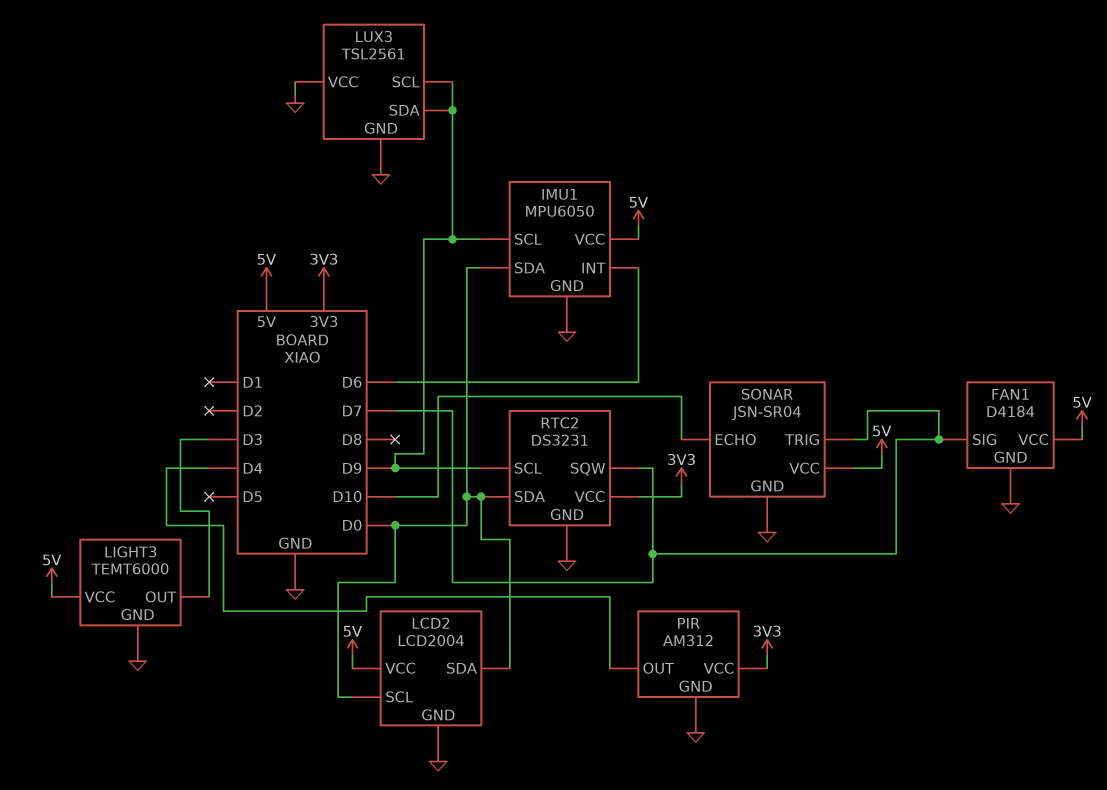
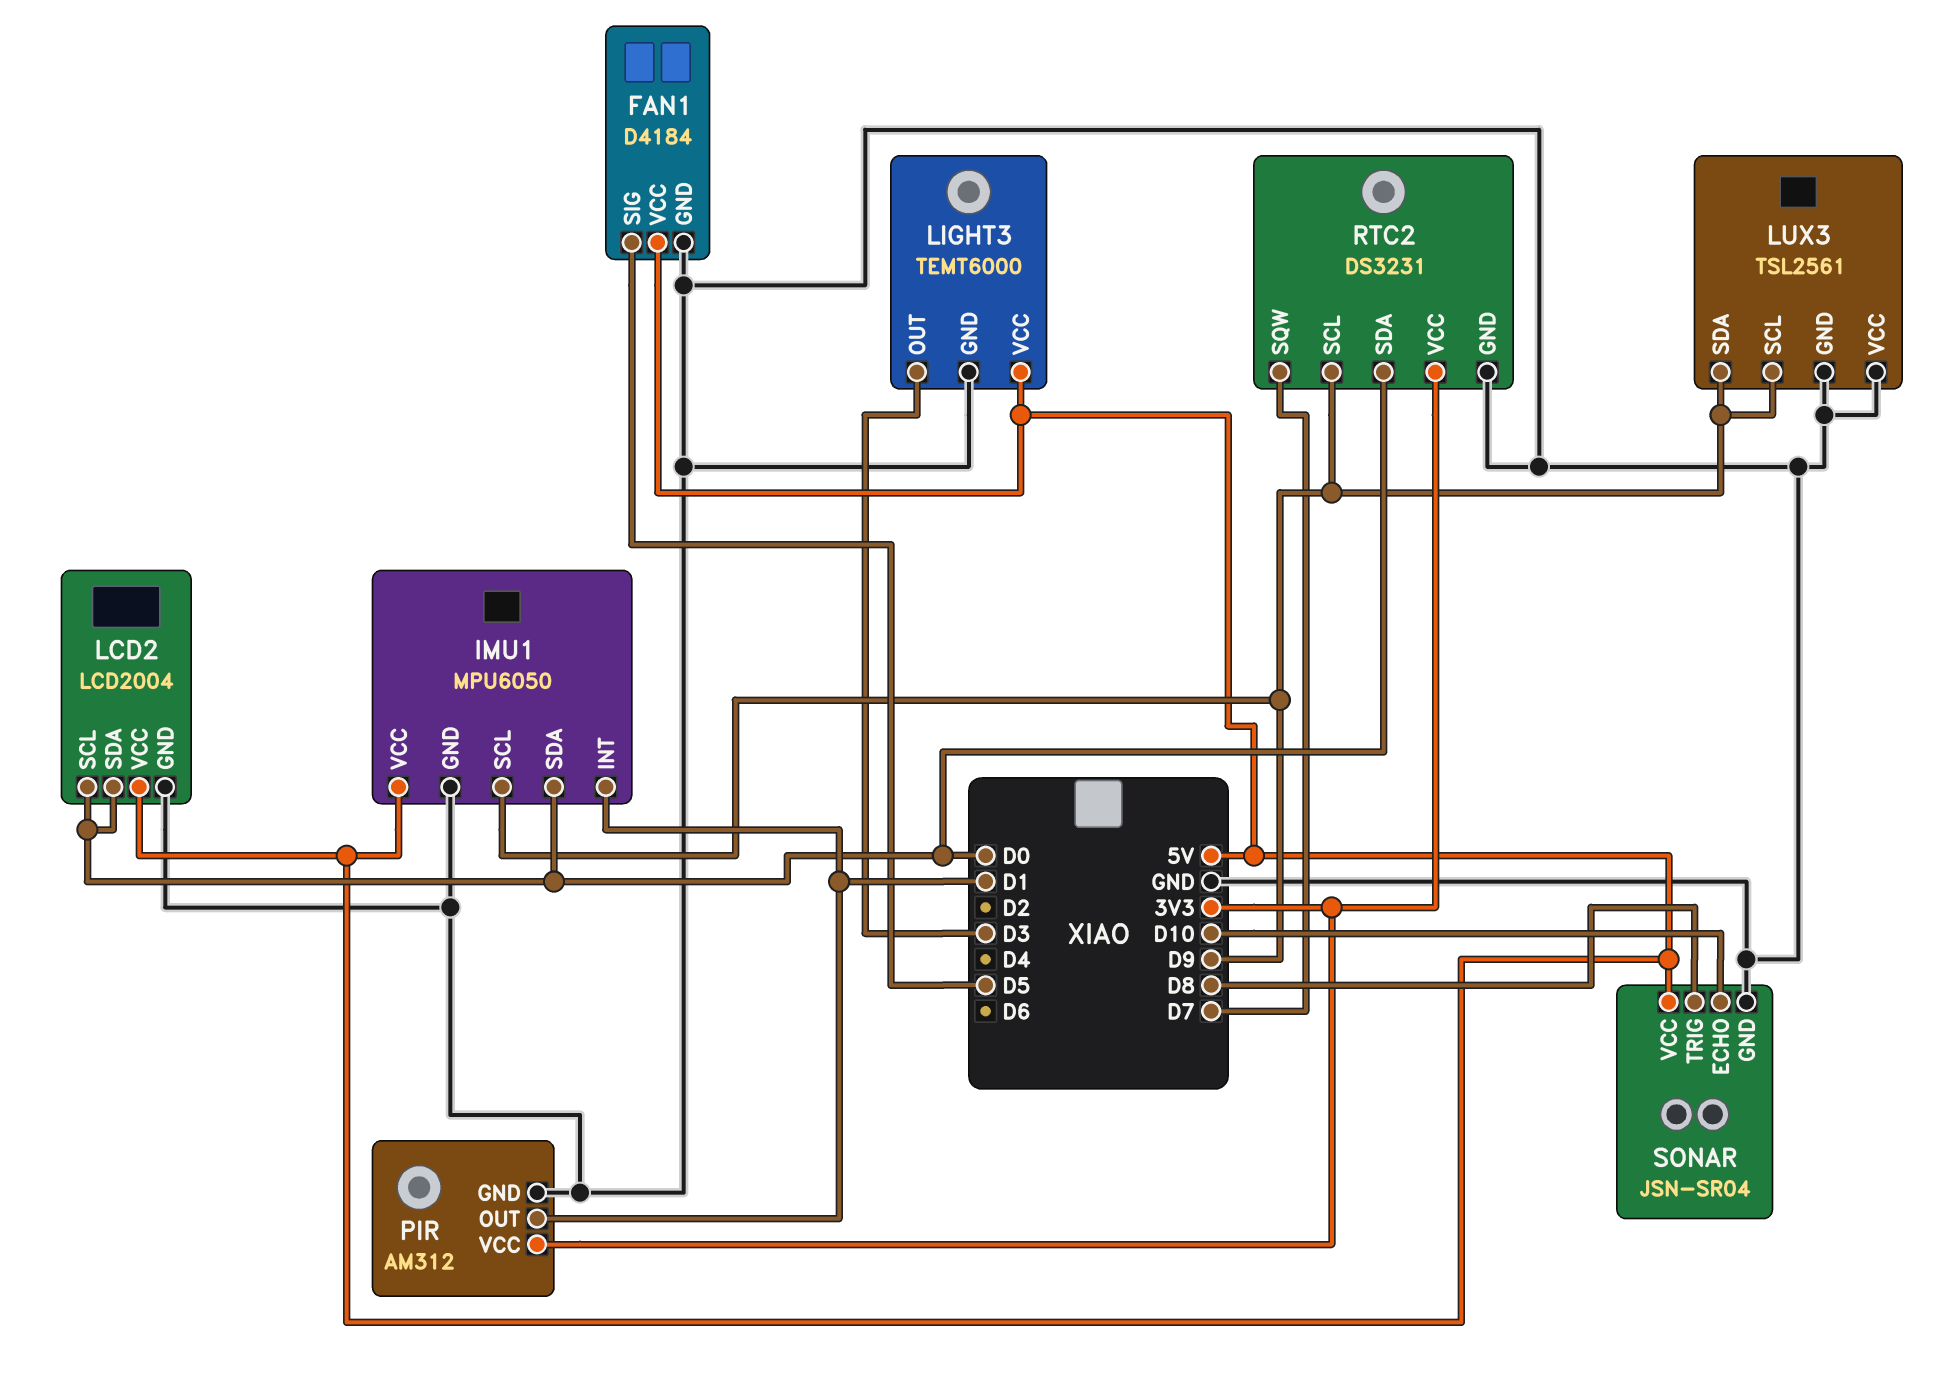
FAN1 pin SIG: D7 -> D5
IMU1 pin INT: D6 -> D1
PIR pin OUT: D4 -> D1
SONAR pin TRIG: D7 -> D8

